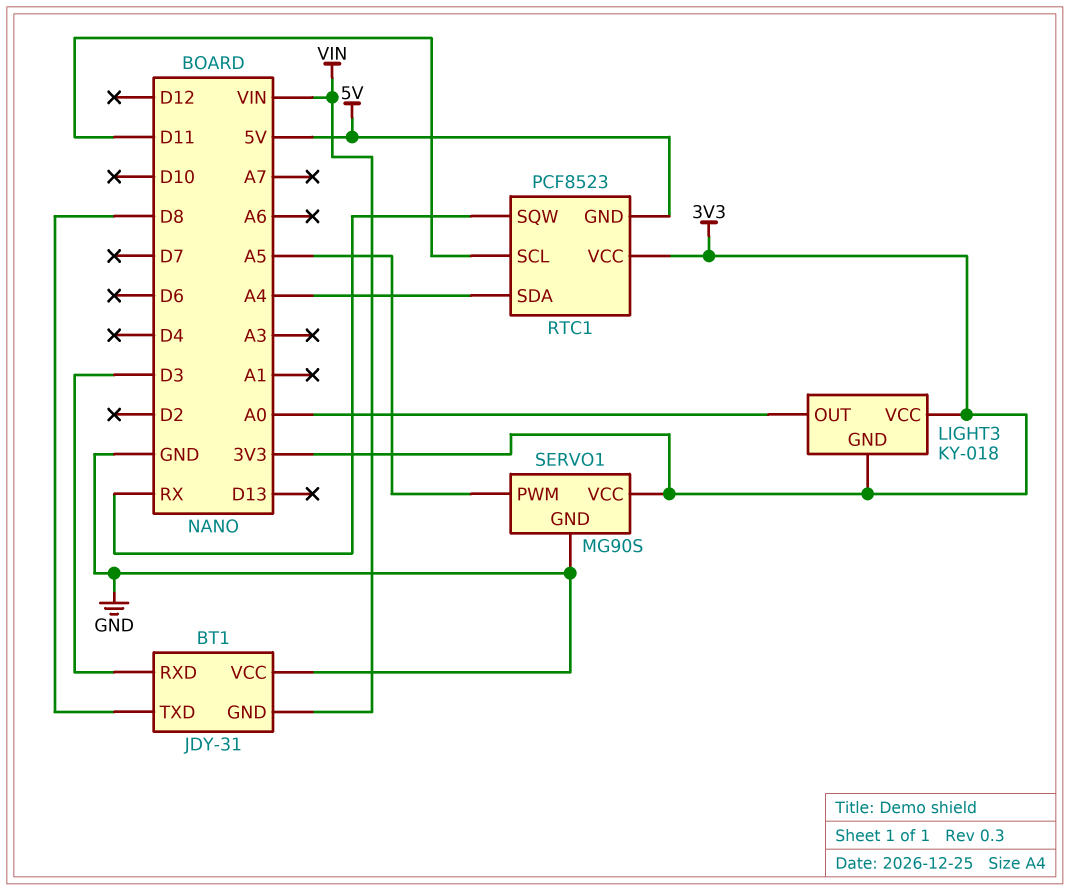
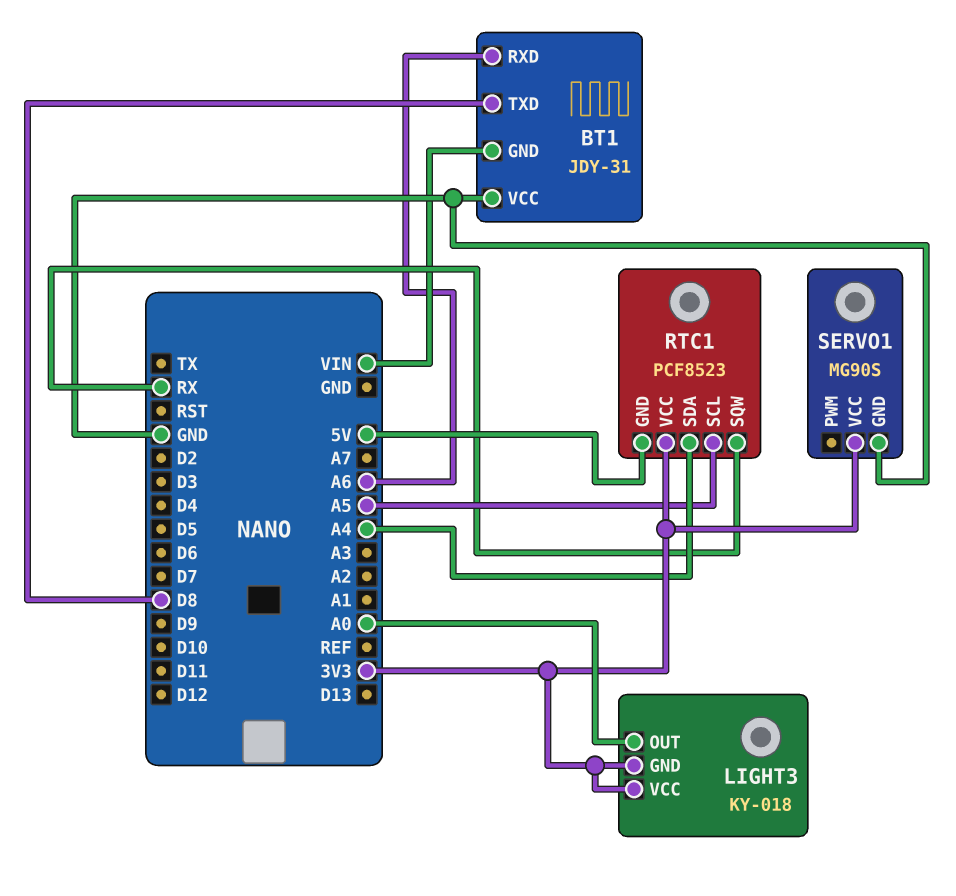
BT1 pin RXD: D3 -> A6
RTC1 pin SCL: D11 -> A5
SERVO1 pin PWM: A5 -> none

